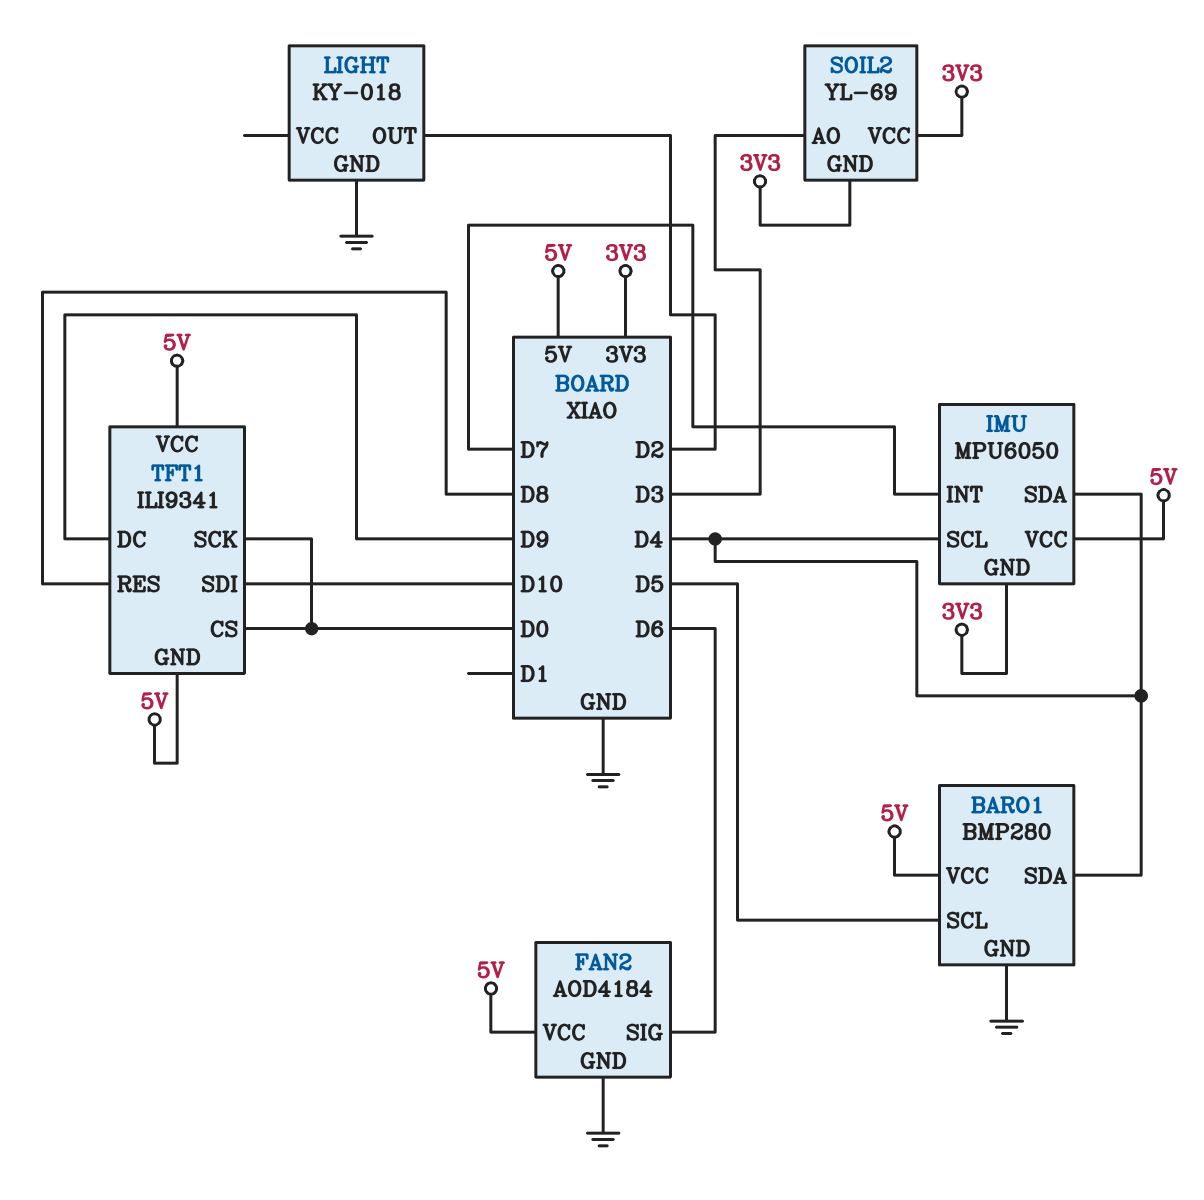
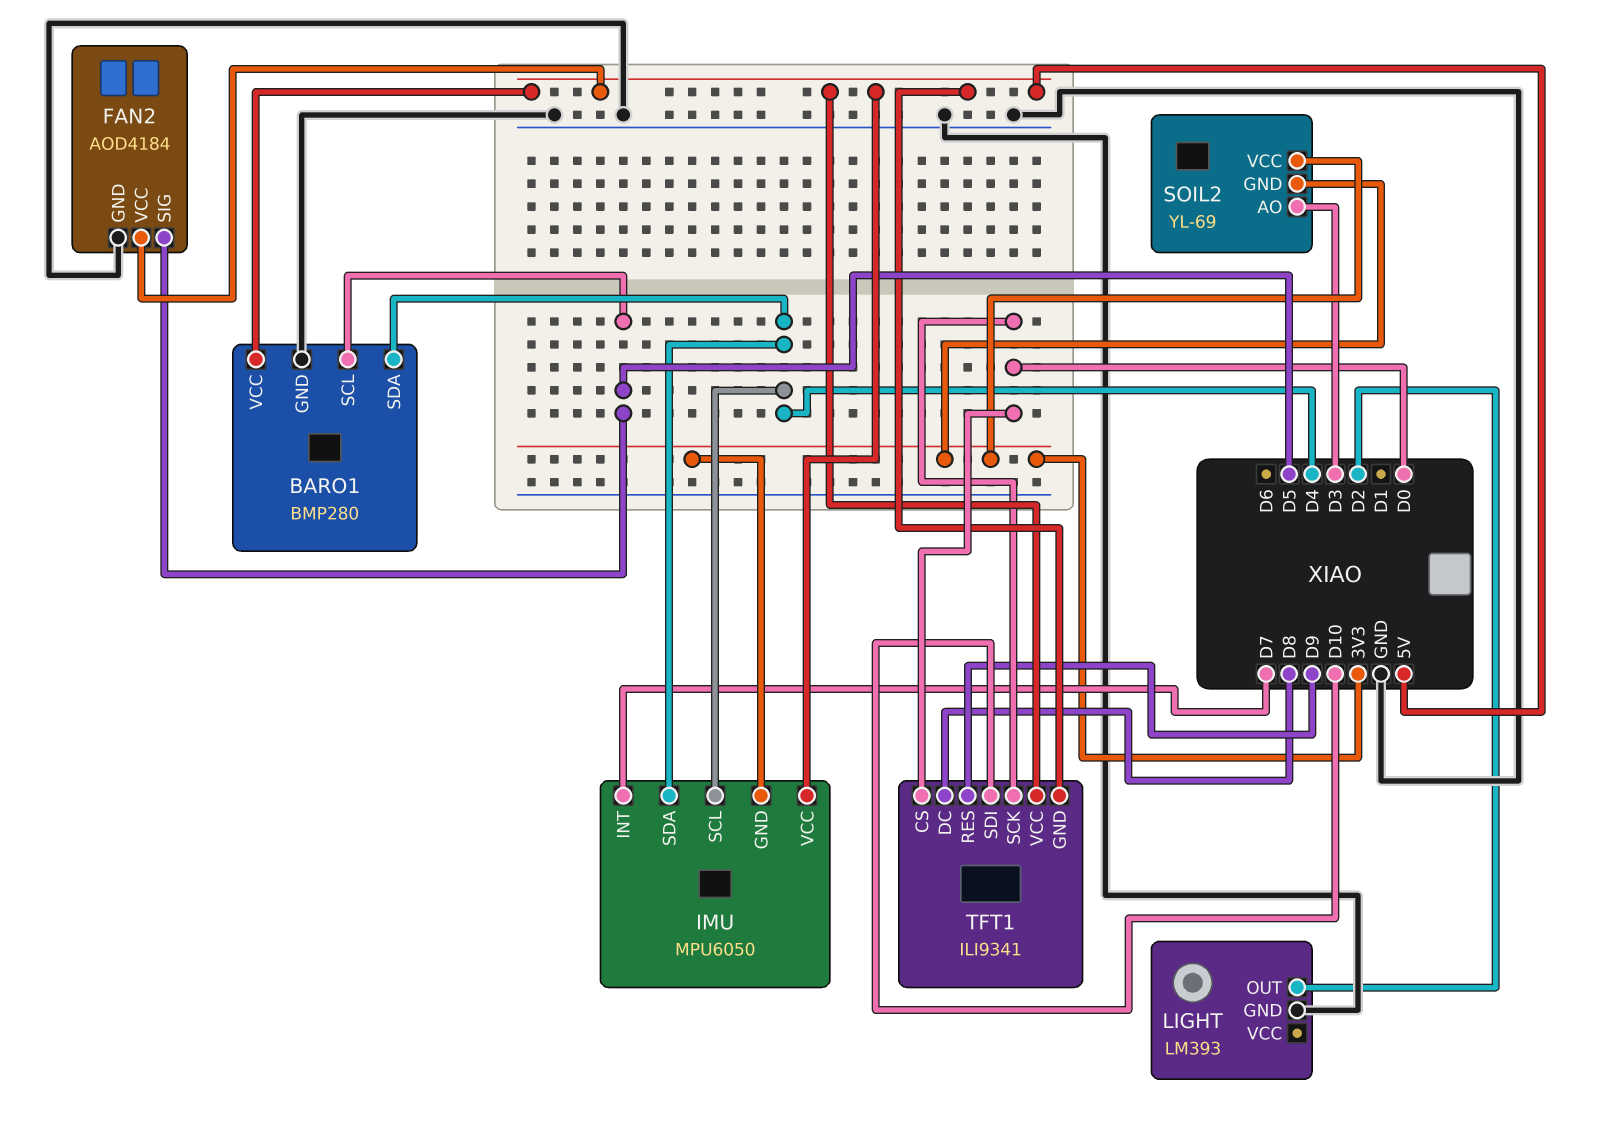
FAN2 pin SIG: D6 -> D5
LIGHT: KY-018 -> LM393
TFT1 pin DC: D9 -> D8
TFT1 pin RES: D8 -> D9

